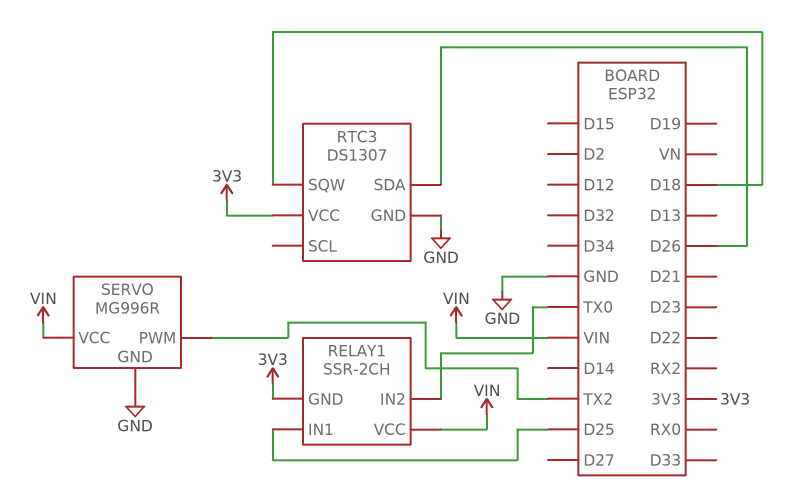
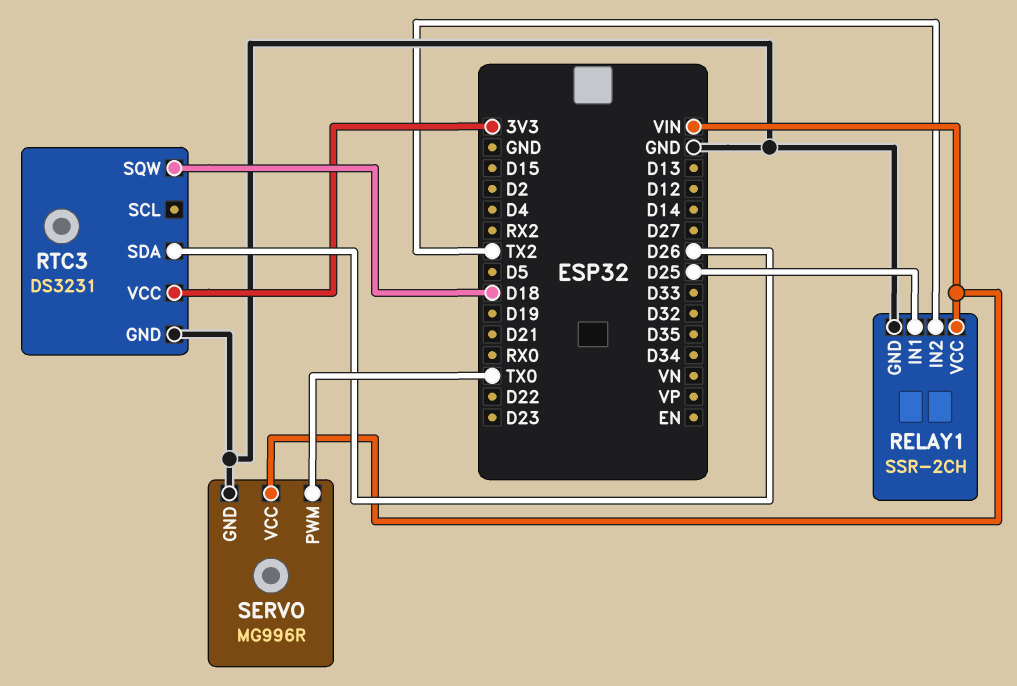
RELAY1 pin GND: 3V3 -> GND
RELAY1 pin IN2: TX0 -> TX2
RTC3: DS1307 -> DS3231
SERVO pin PWM: TX2 -> TX0

